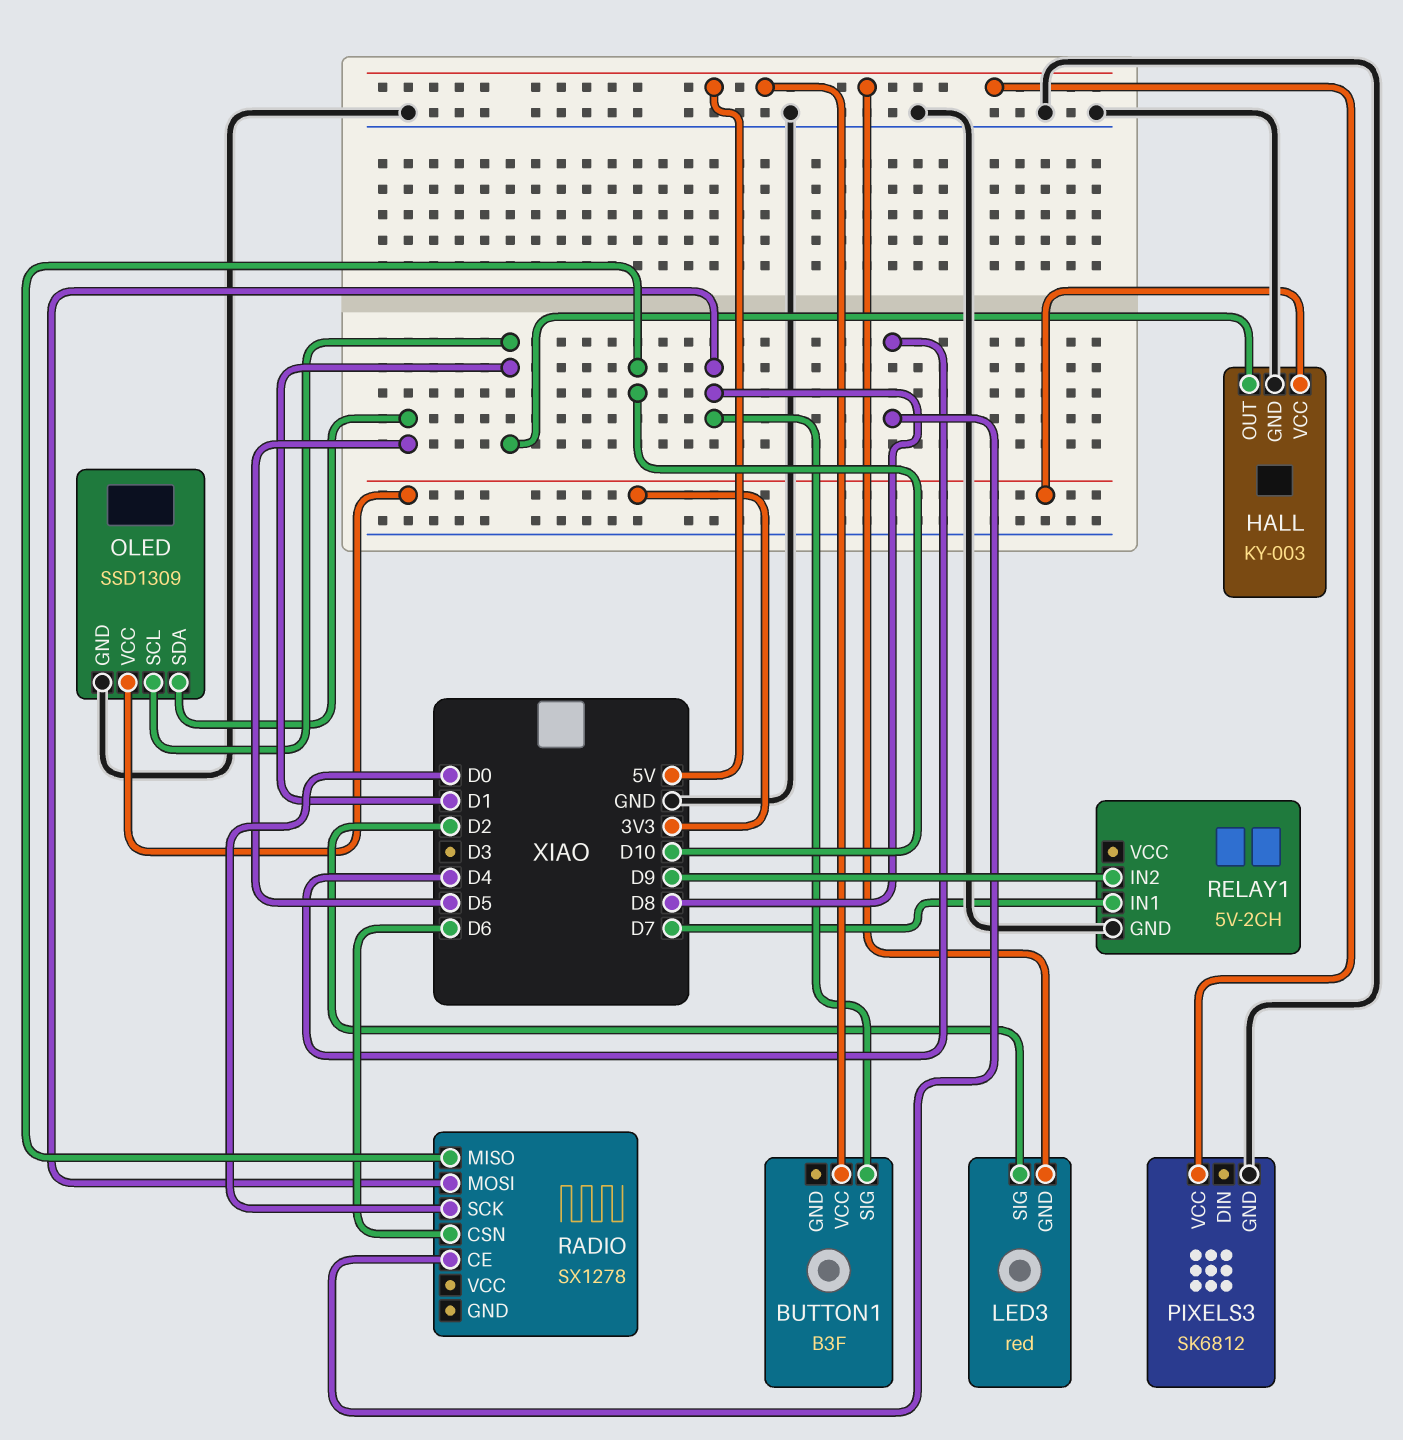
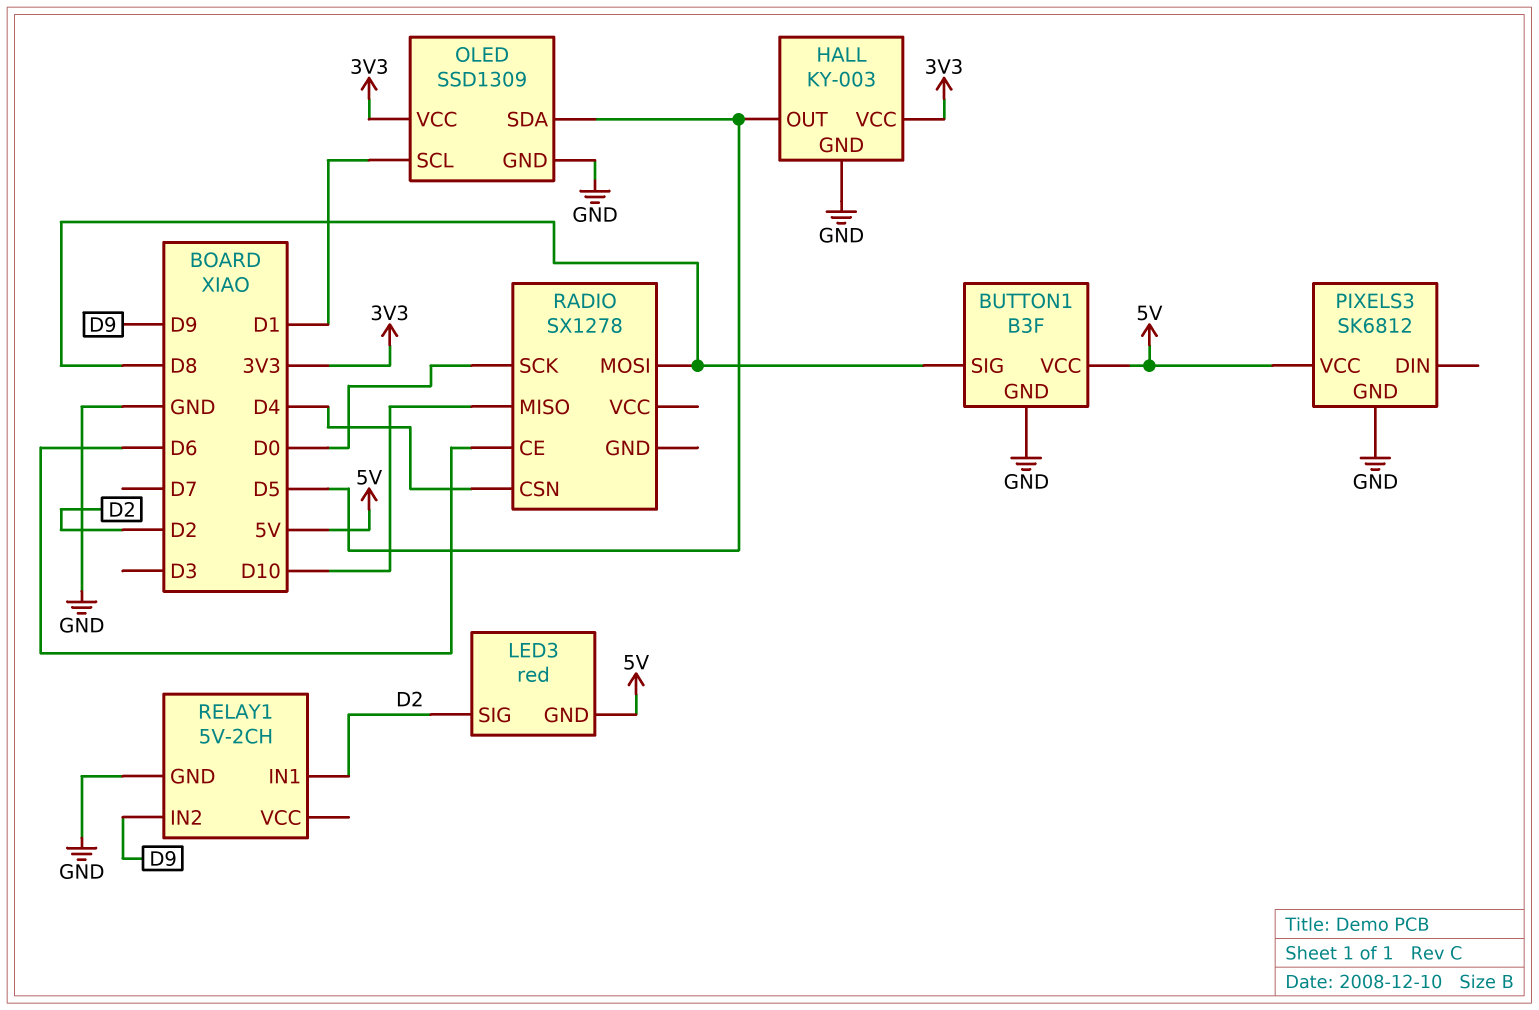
BUTTON1 pin GND: none -> GND
HALL pin OUT: D1 -> D5
RADIO pin CE: D4 -> D6
RADIO pin CSN: D6 -> D4
RELAY1 pin IN1: D7 -> D2

